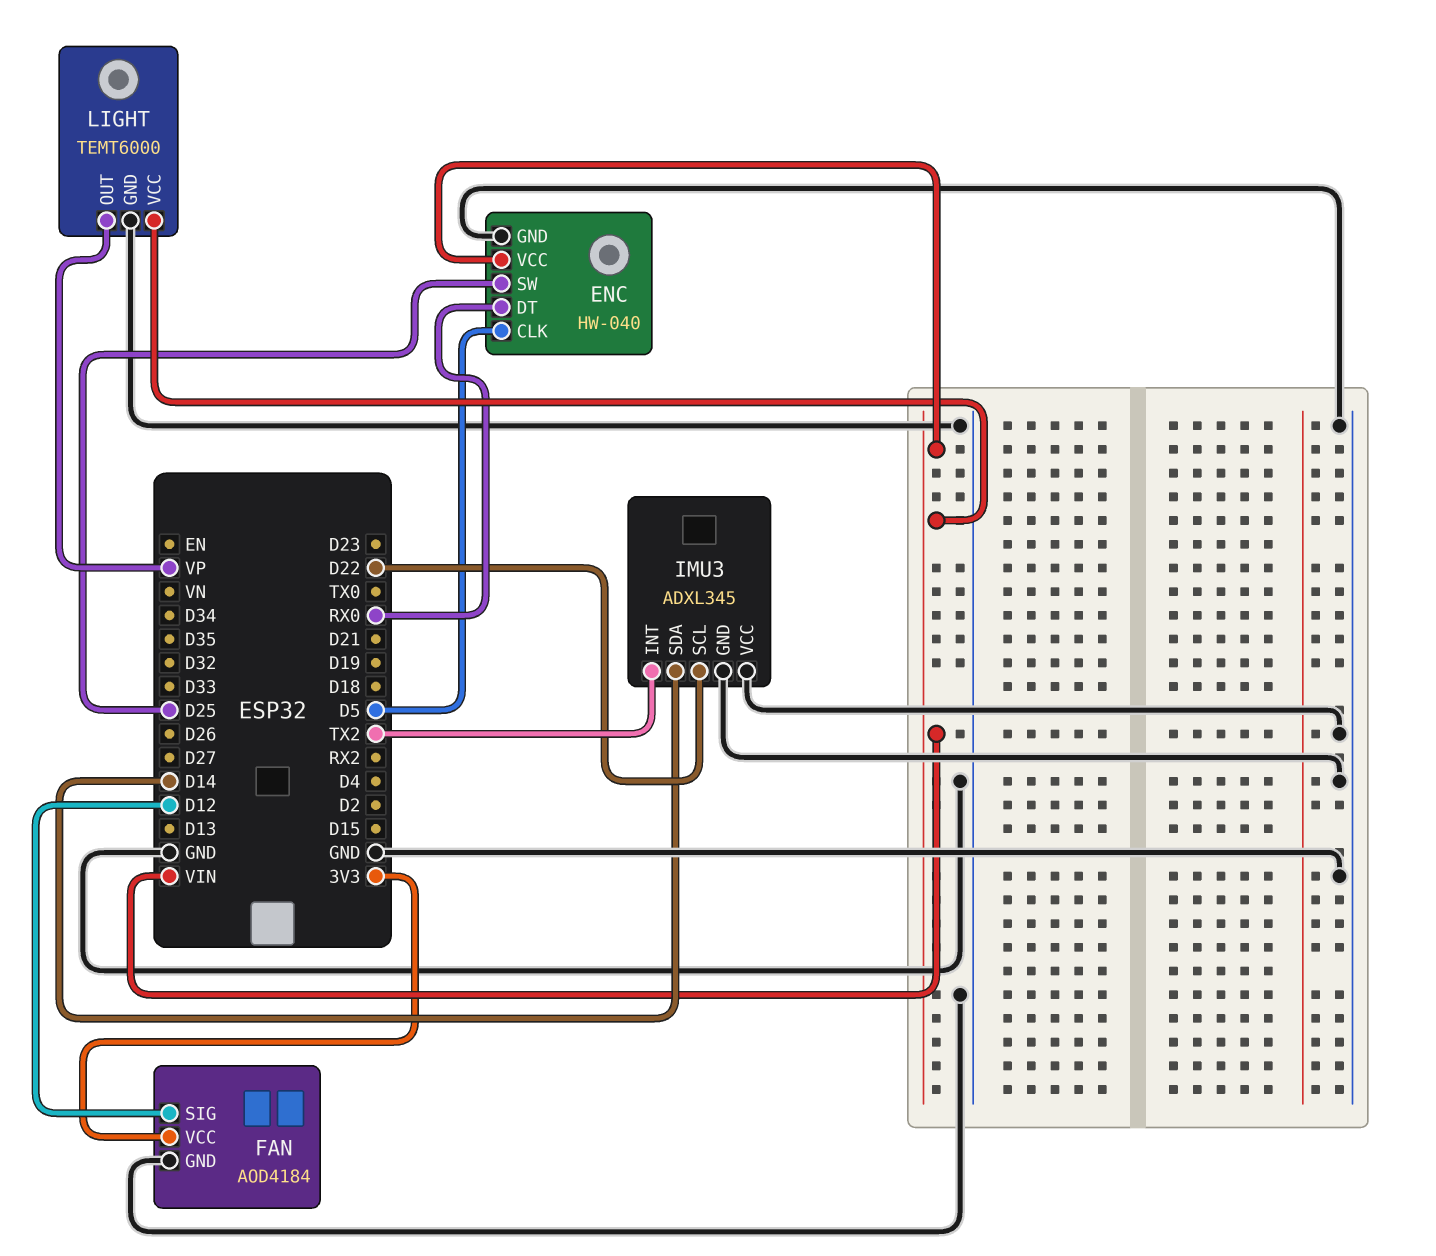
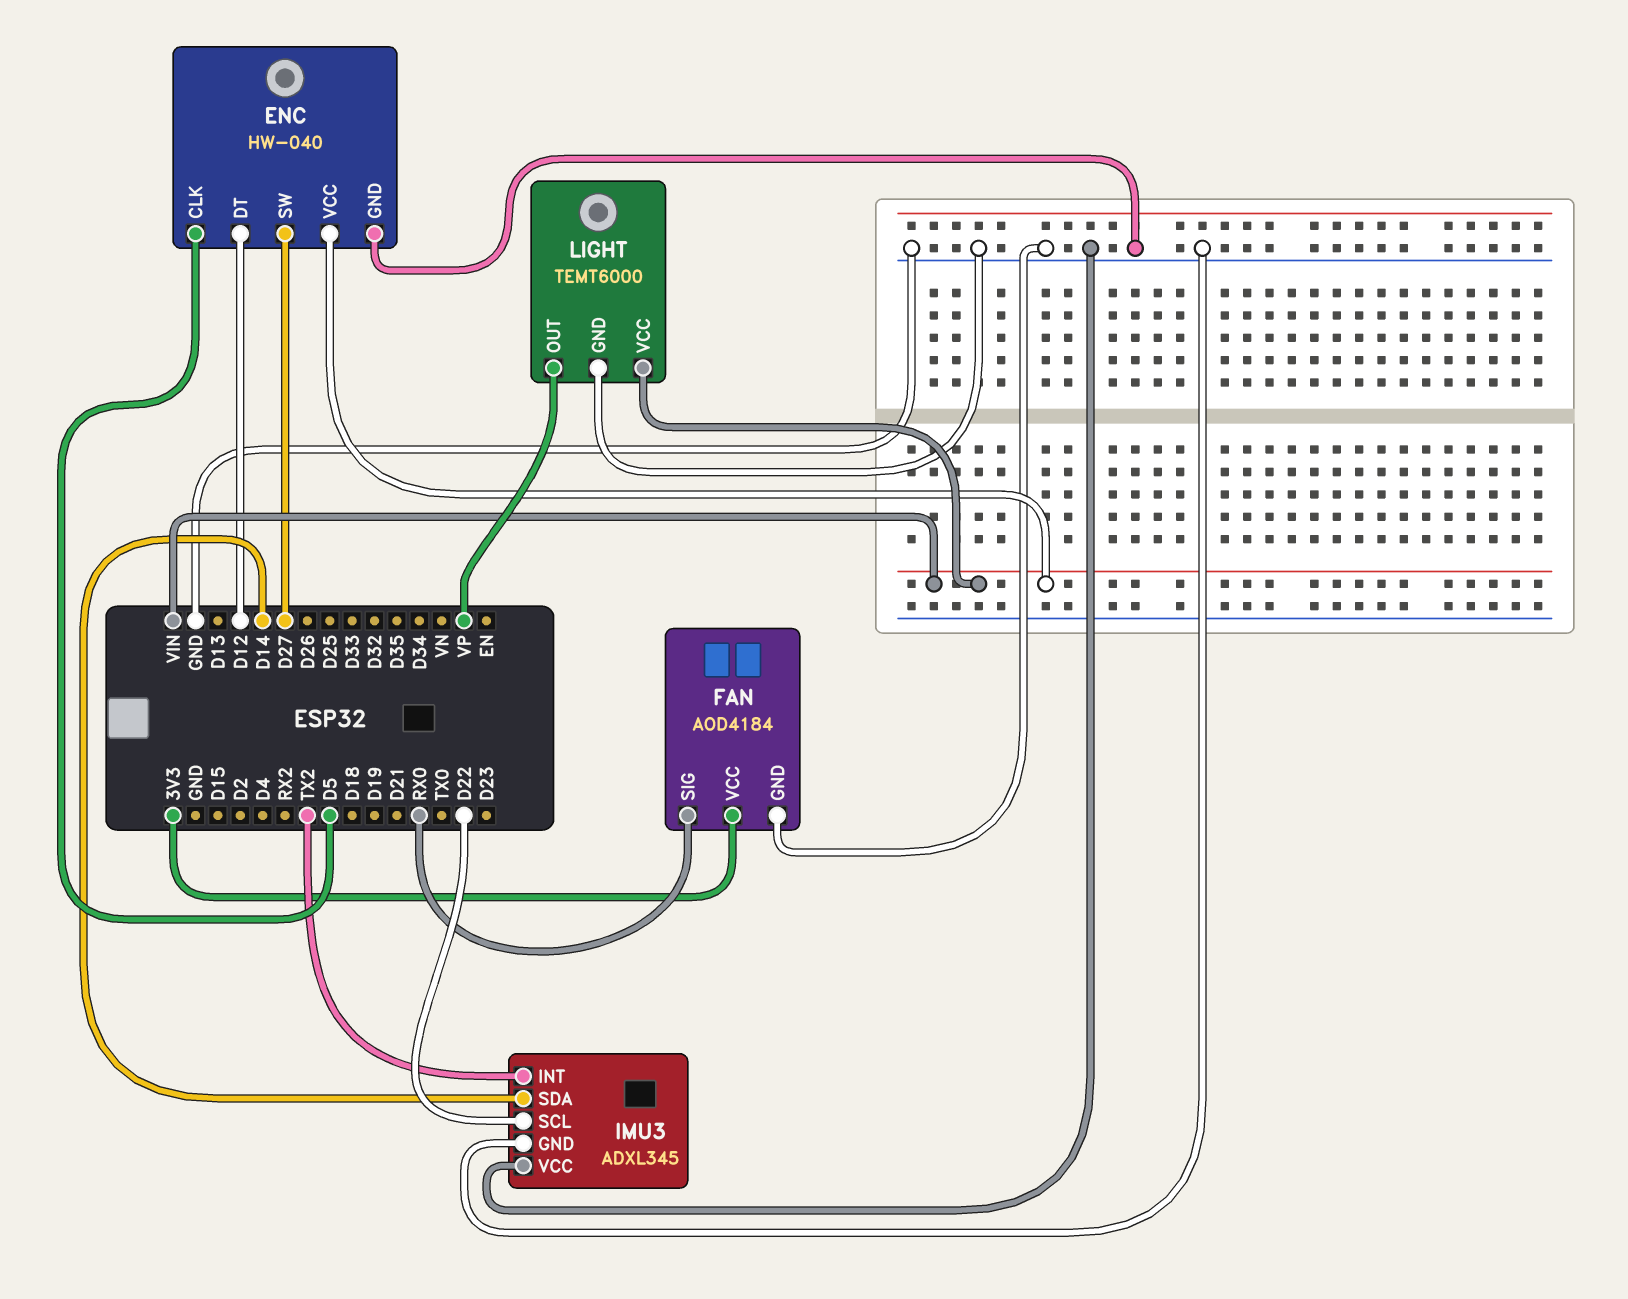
ENC pin DT: RX0 -> D12
ENC pin SW: D25 -> D27
FAN pin SIG: D12 -> RX0

